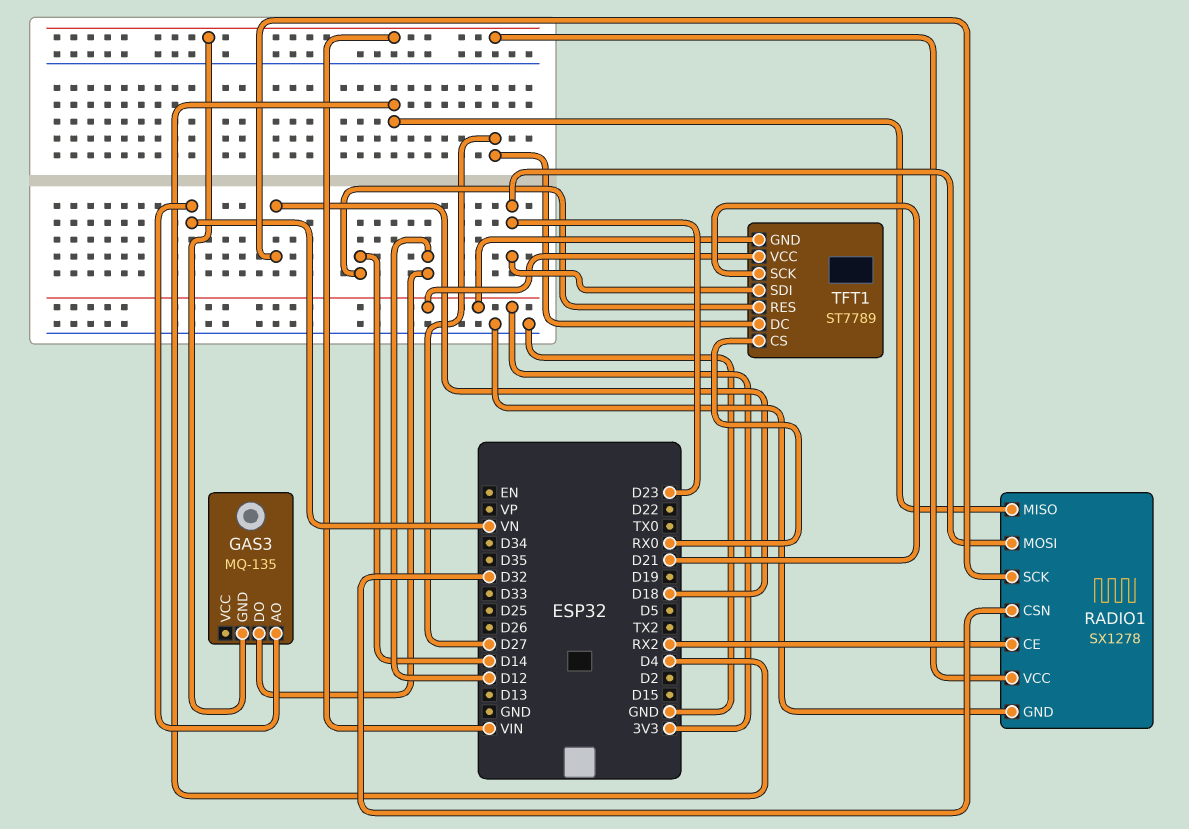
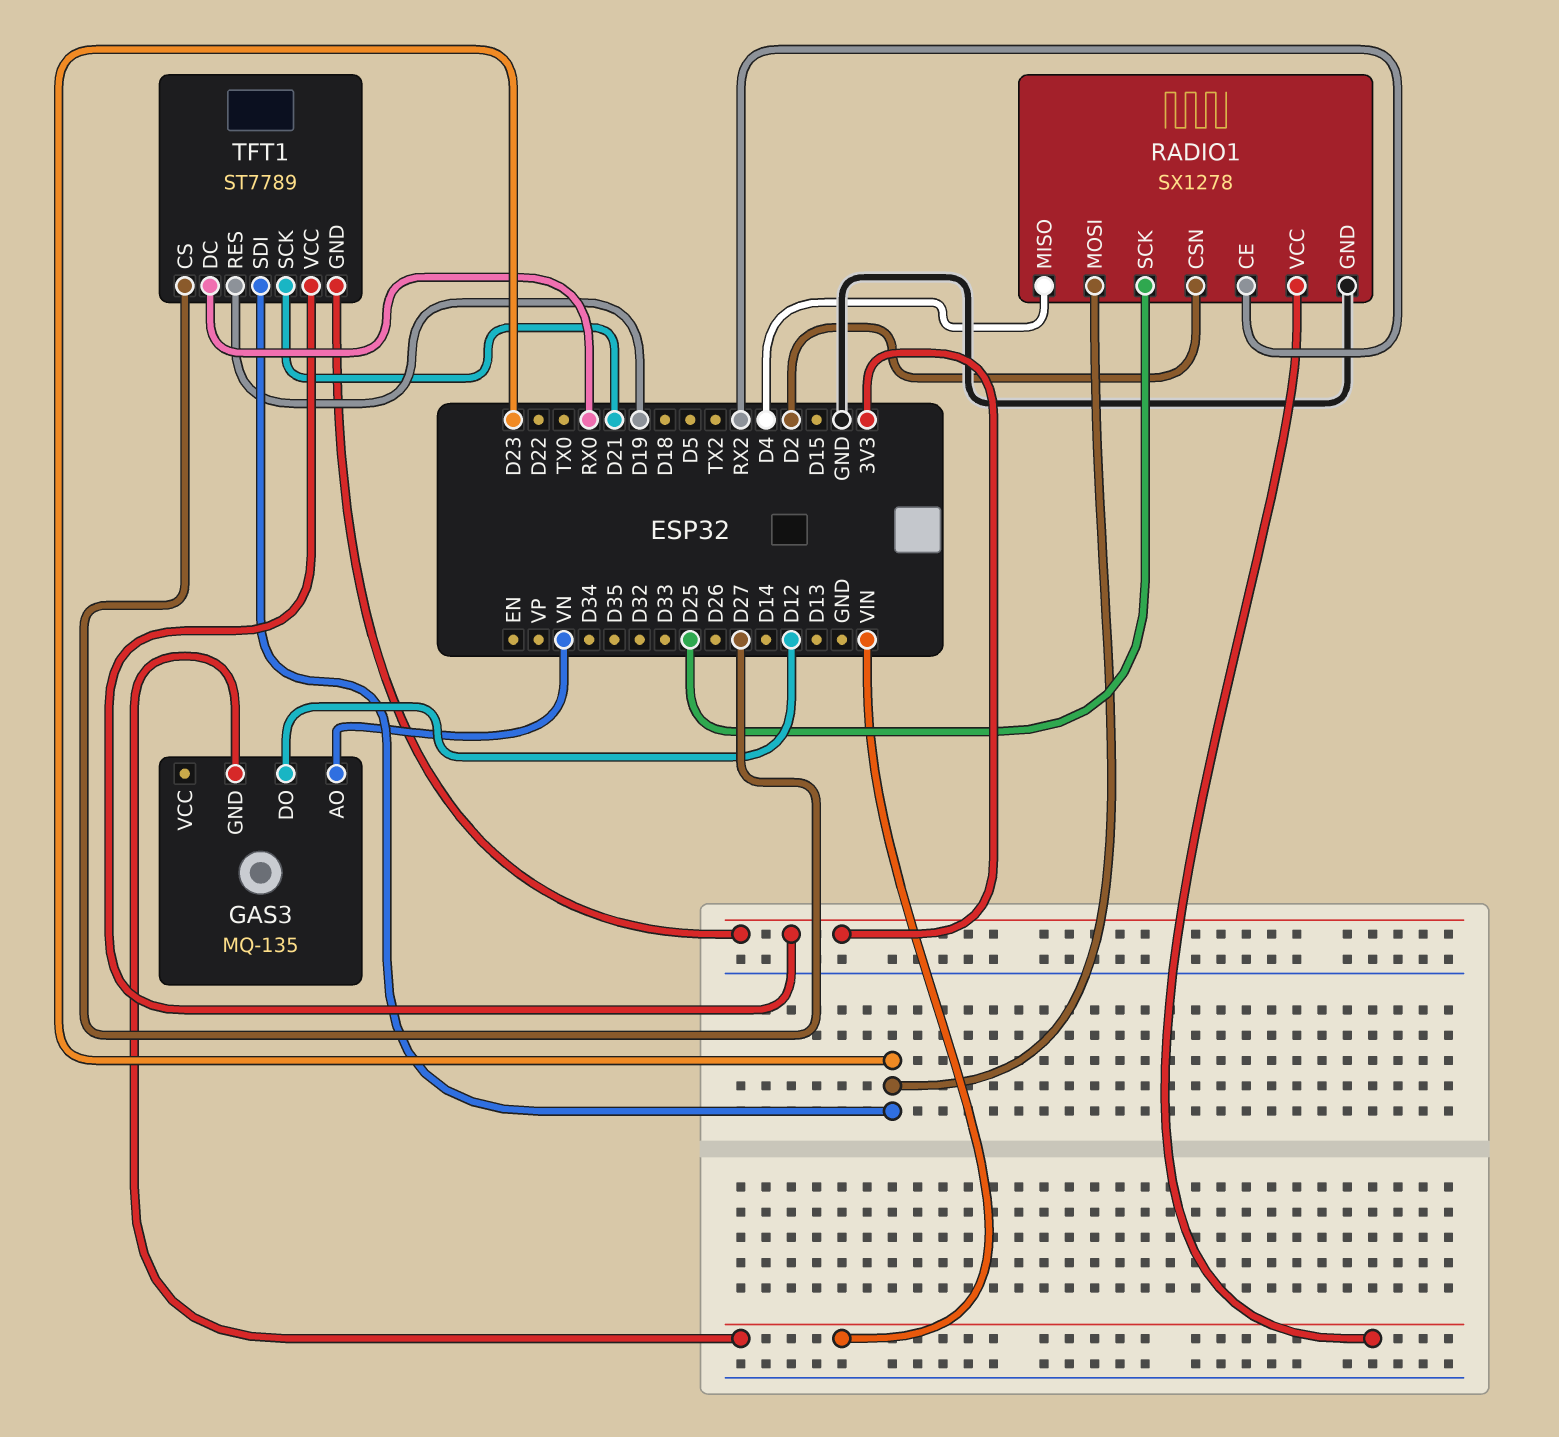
RADIO1 pin CSN: D32 -> D2
RADIO1 pin SCK: D18 -> D25
TFT1 pin CS: RX0 -> D27
TFT1 pin DC: D27 -> RX0
TFT1 pin RES: D14 -> D19

